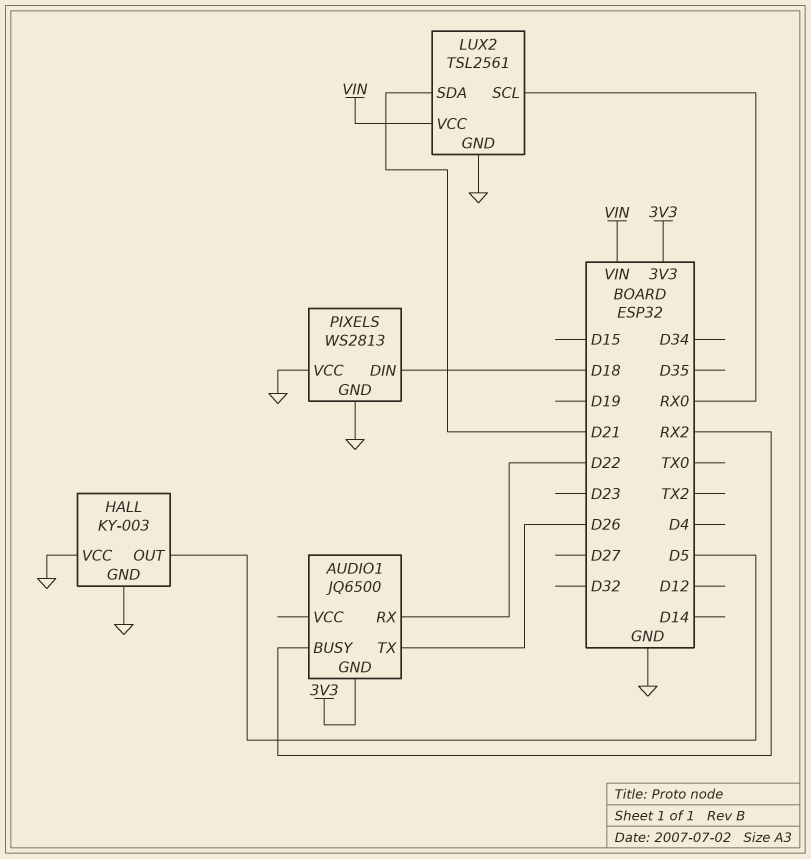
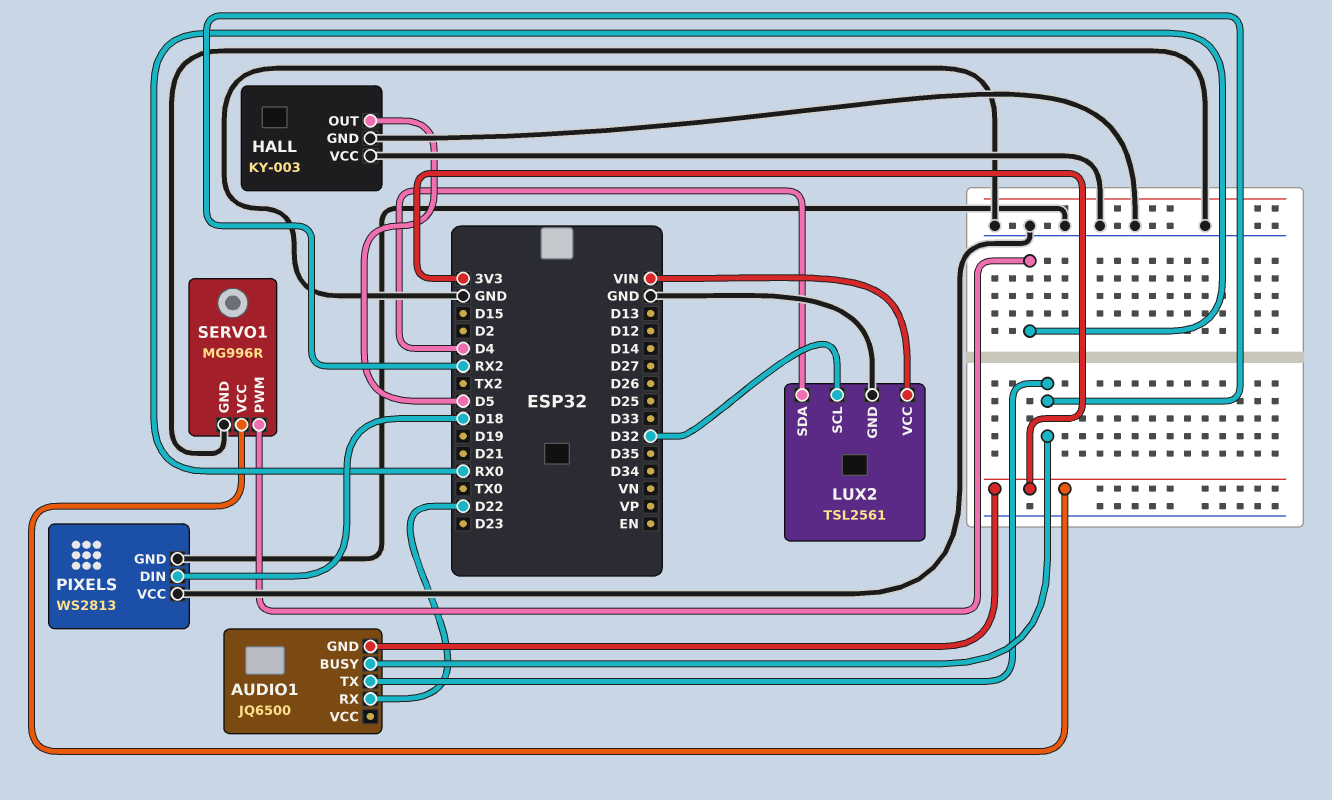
AUDIO1 pin TX: D26 -> RX2
LUX2 pin SCL: RX0 -> D32
LUX2 pin SDA: D21 -> D4
SERVO1: none -> MG996R
SERVO1 pin GND: none -> GND
SERVO1 pin PWM: none -> RX0
SERVO1 pin VCC: none -> 3V3

